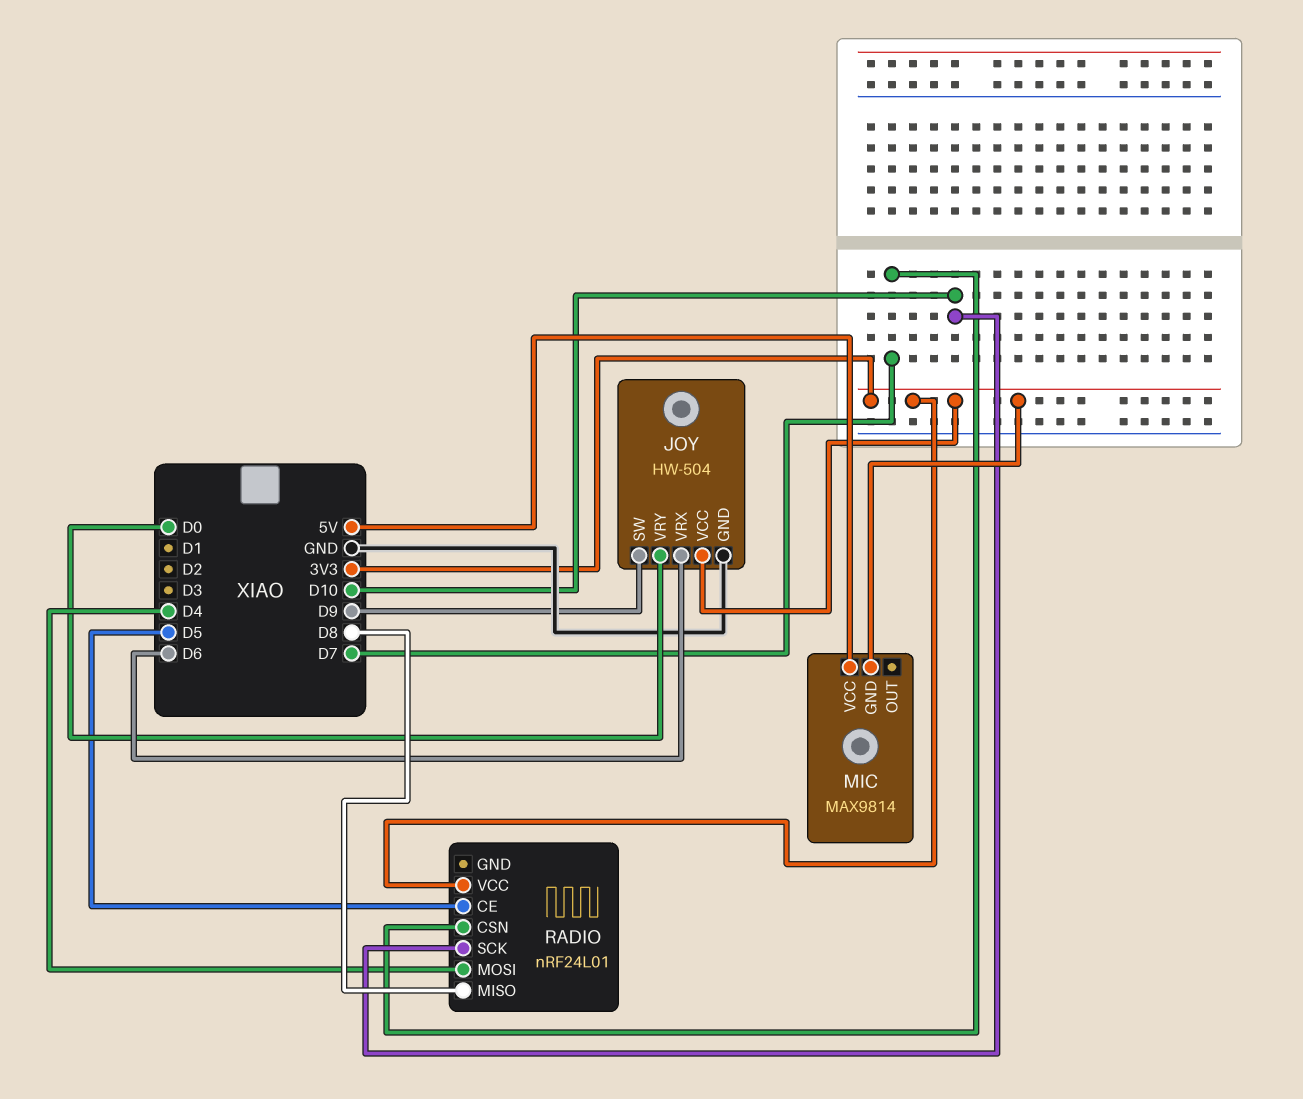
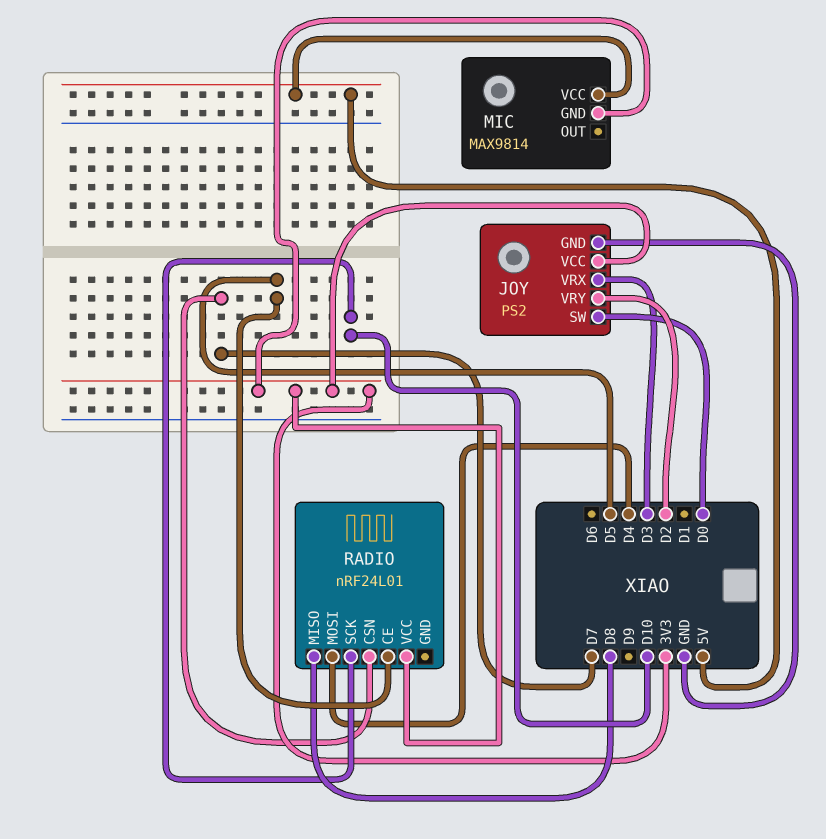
JOY: HW-504 -> PS2
JOY pin SW: D9 -> D0
JOY pin VRX: D6 -> D3
JOY pin VRY: D0 -> D2

